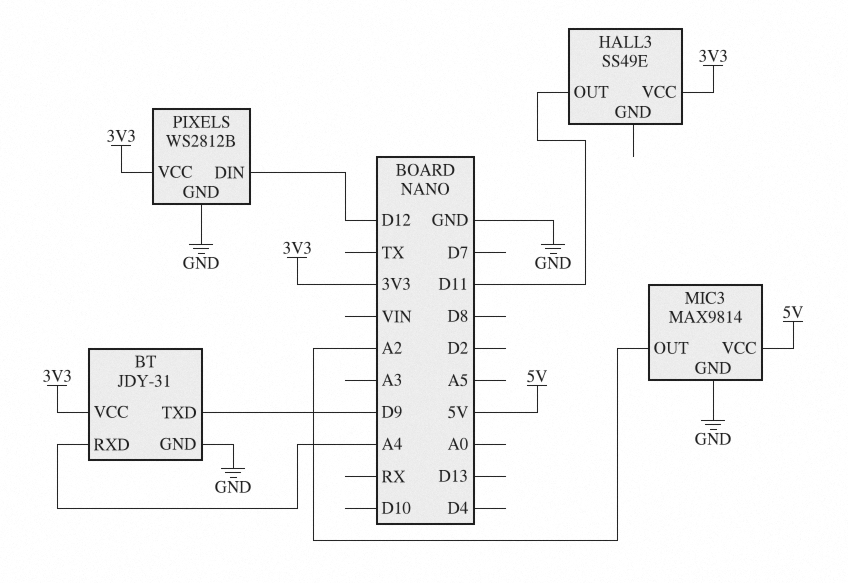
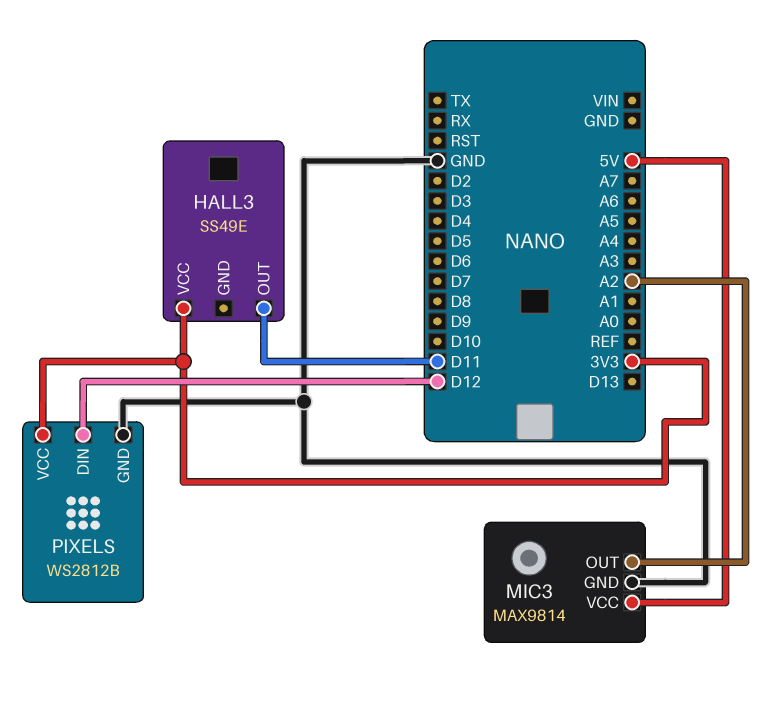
BT: JDY-31 -> none
BT pin GND: GND -> none
BT pin RXD: A4 -> none
BT pin TXD: D9 -> none
BT pin VCC: 3V3 -> none

